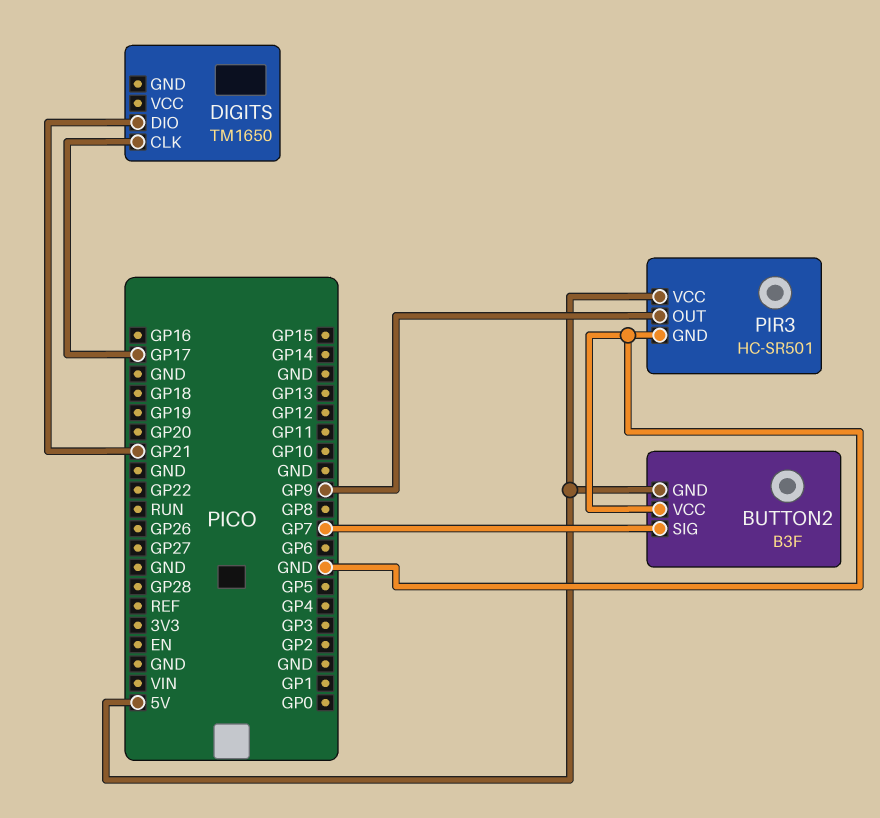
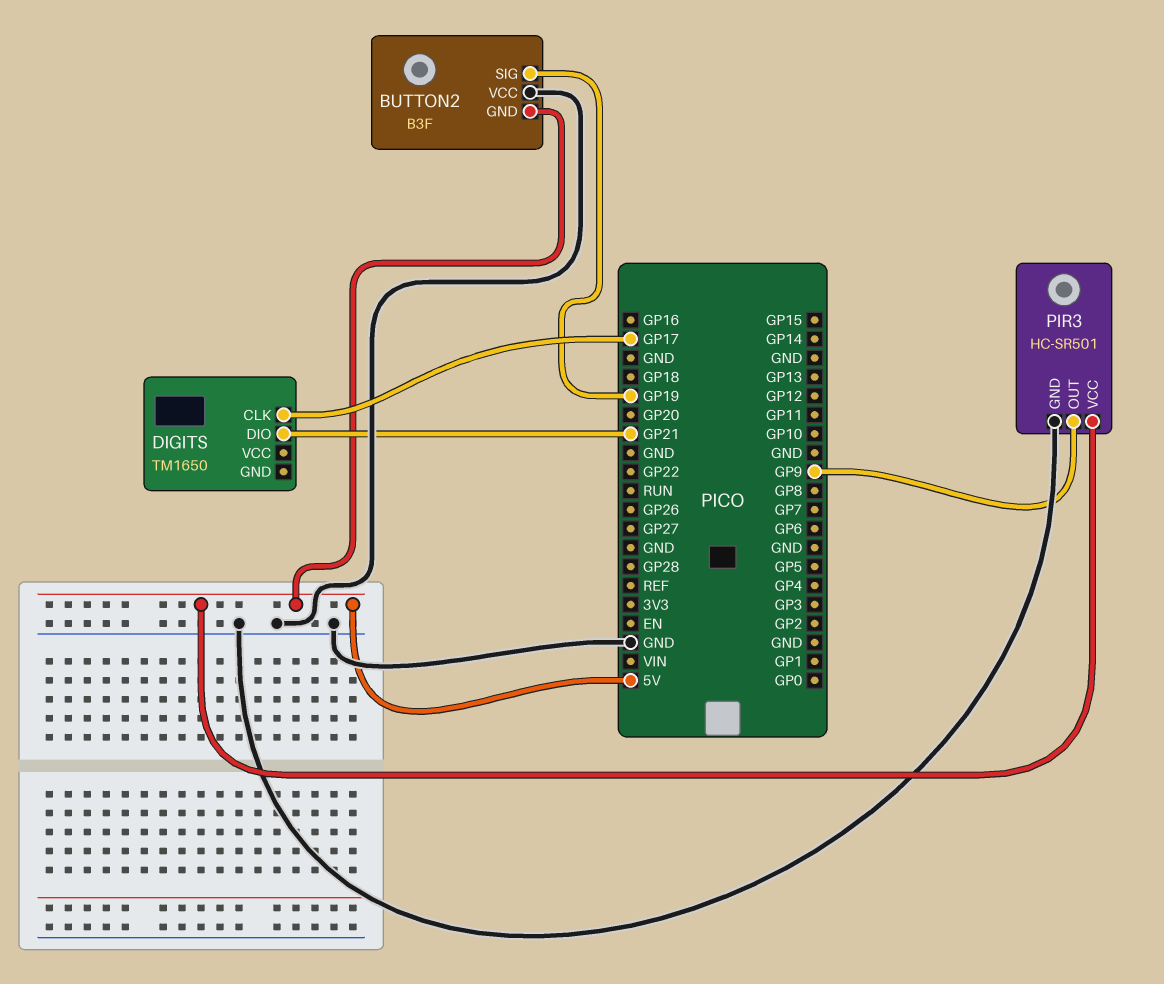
BUTTON2 pin SIG: GP7 -> GP19

